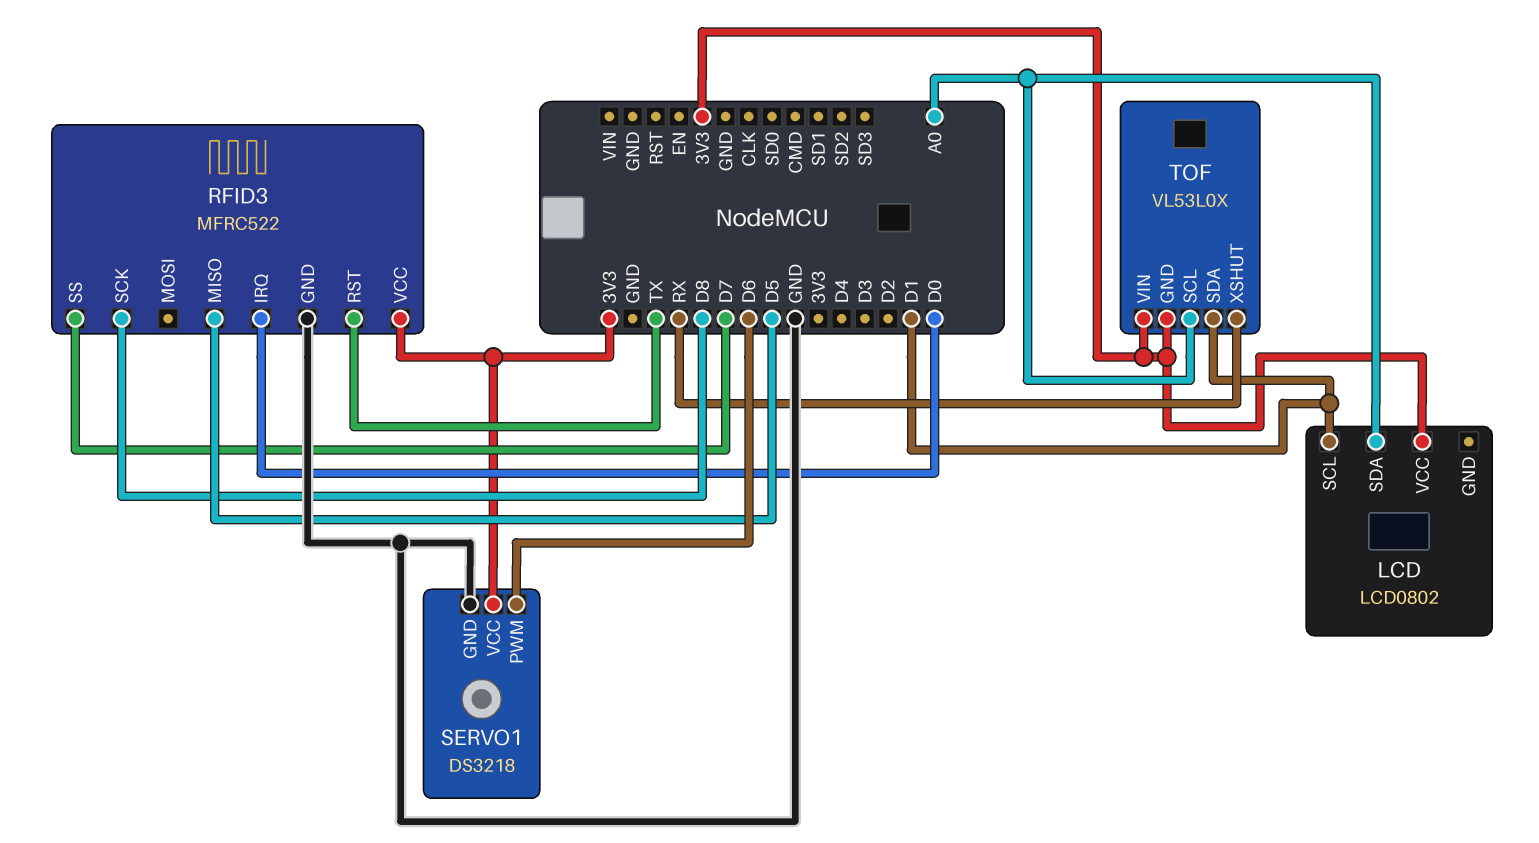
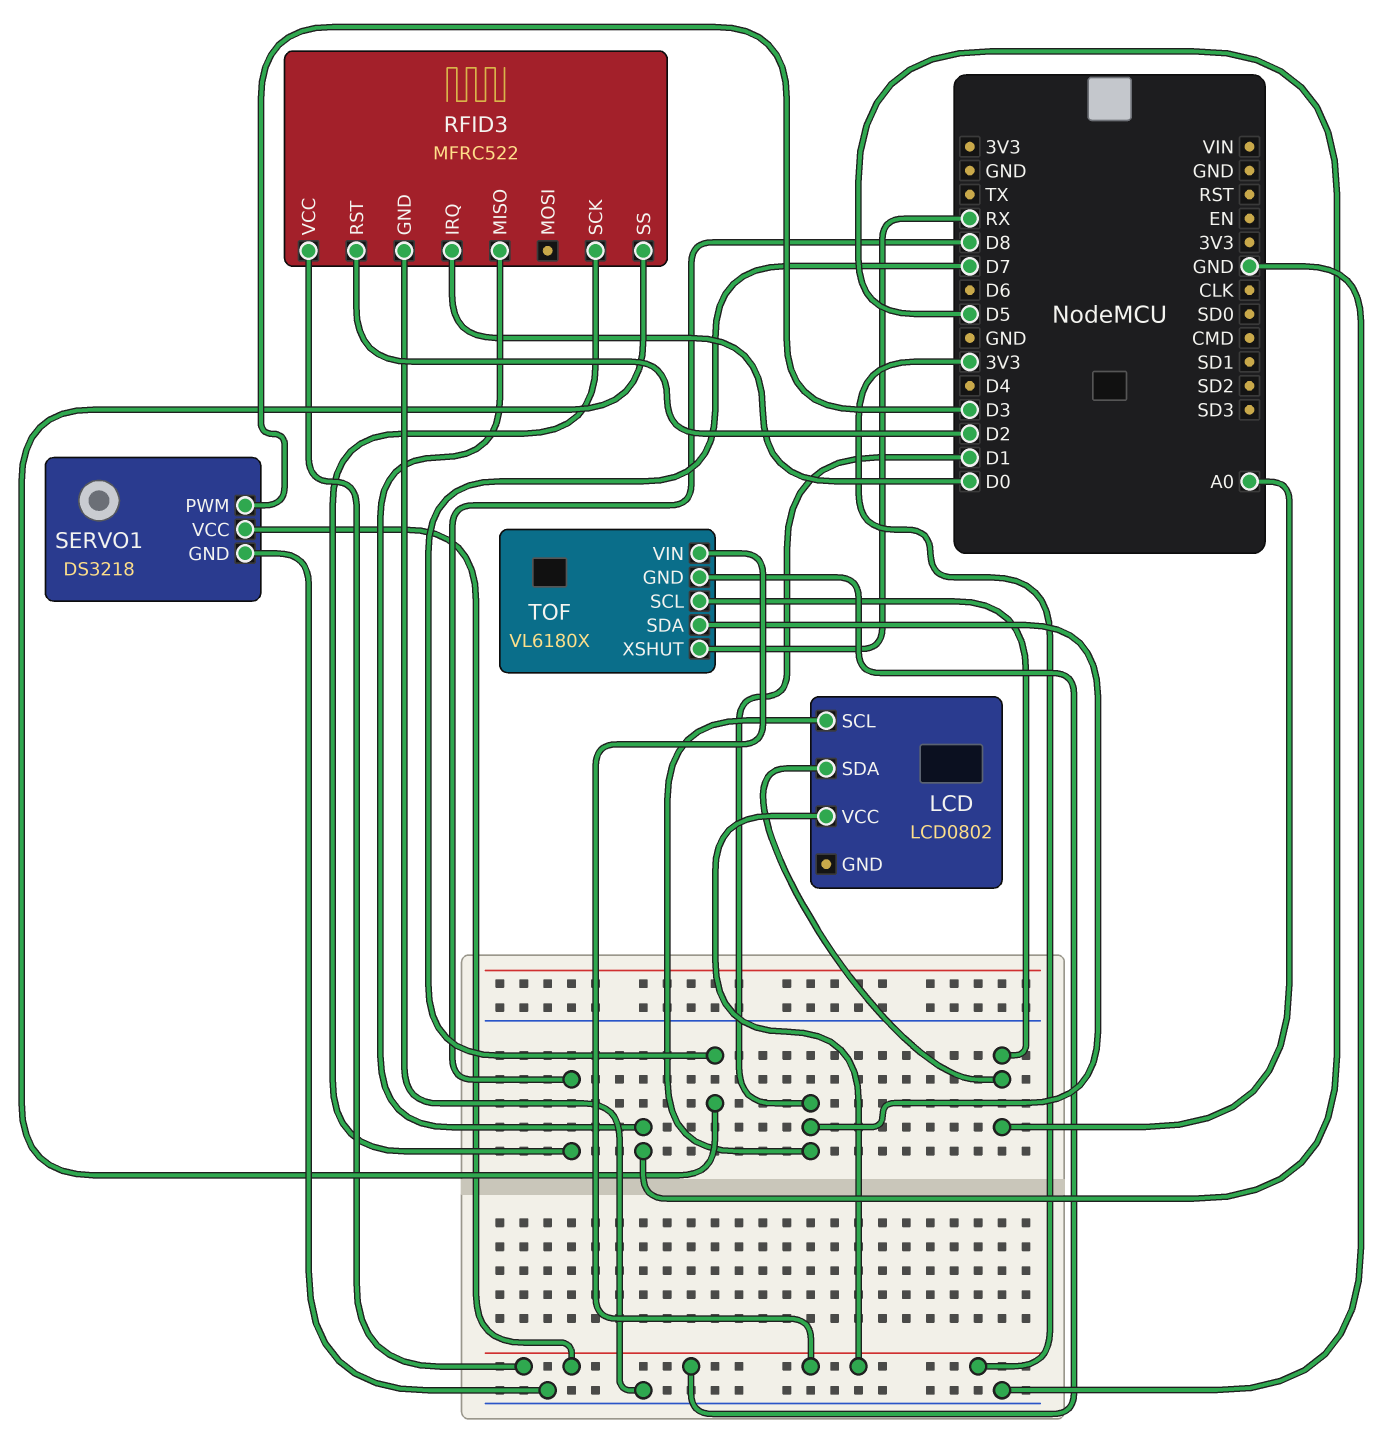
RFID3 pin RST: TX -> D2
SERVO1 pin PWM: D6 -> D3
TOF: VL53L0X -> VL6180X

